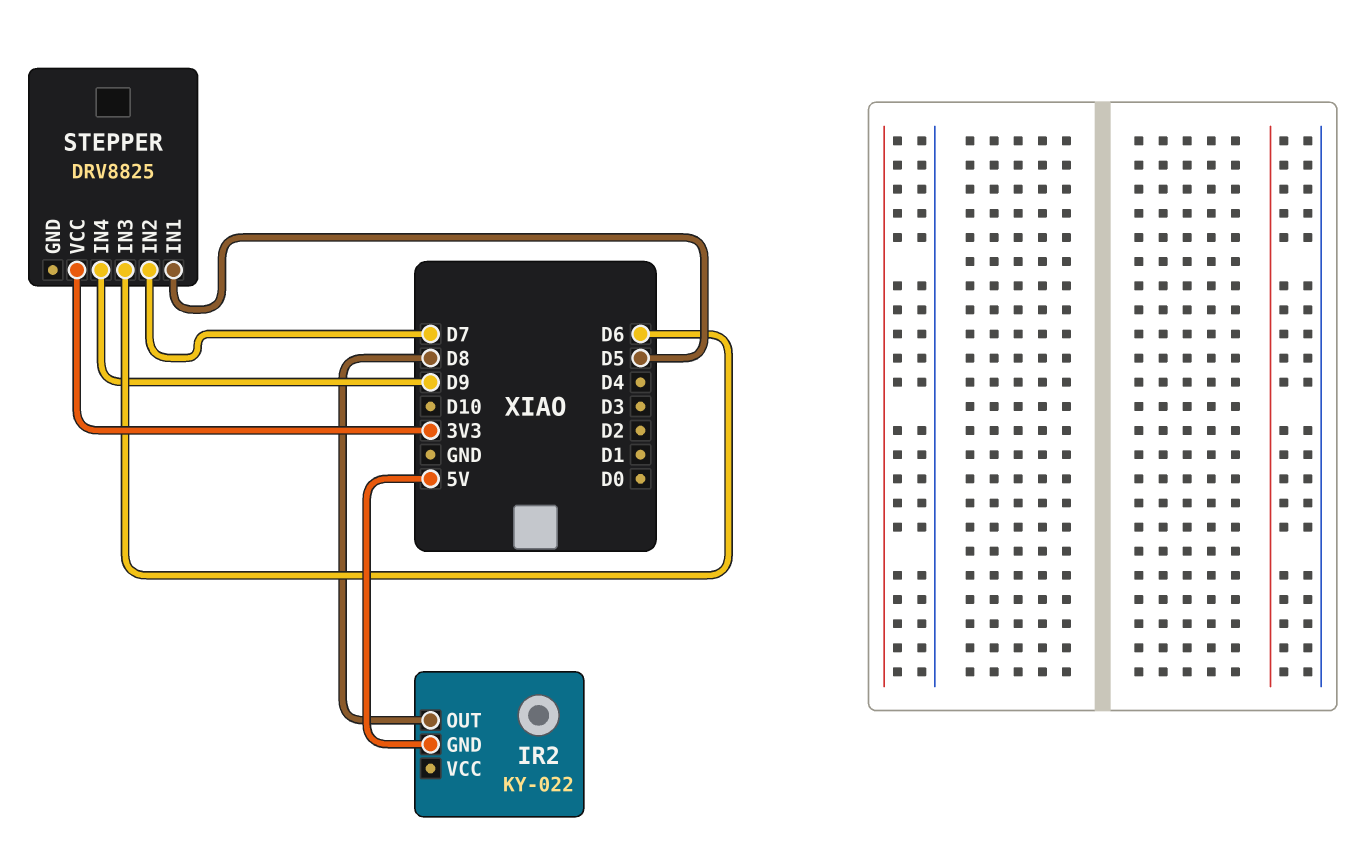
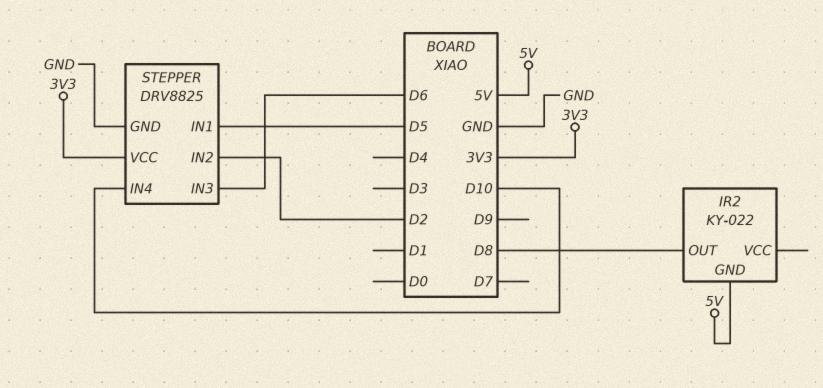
STEPPER pin GND: none -> GND
STEPPER pin IN2: D7 -> D2
STEPPER pin IN4: D9 -> D10

